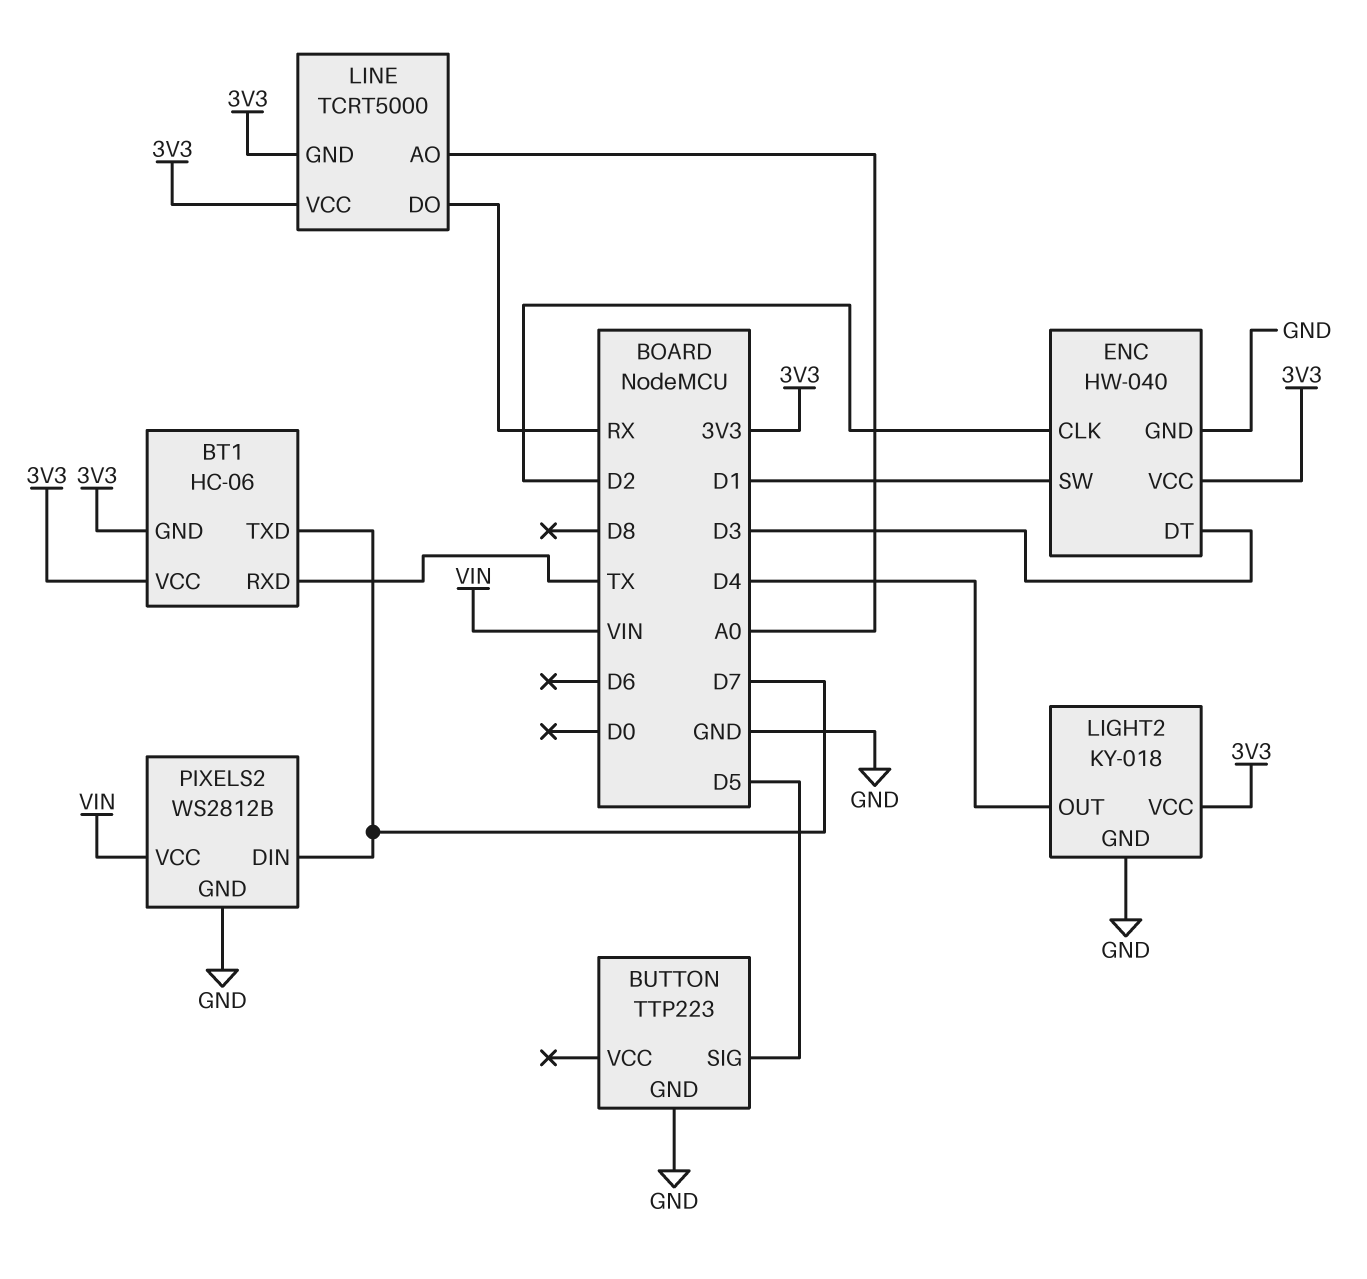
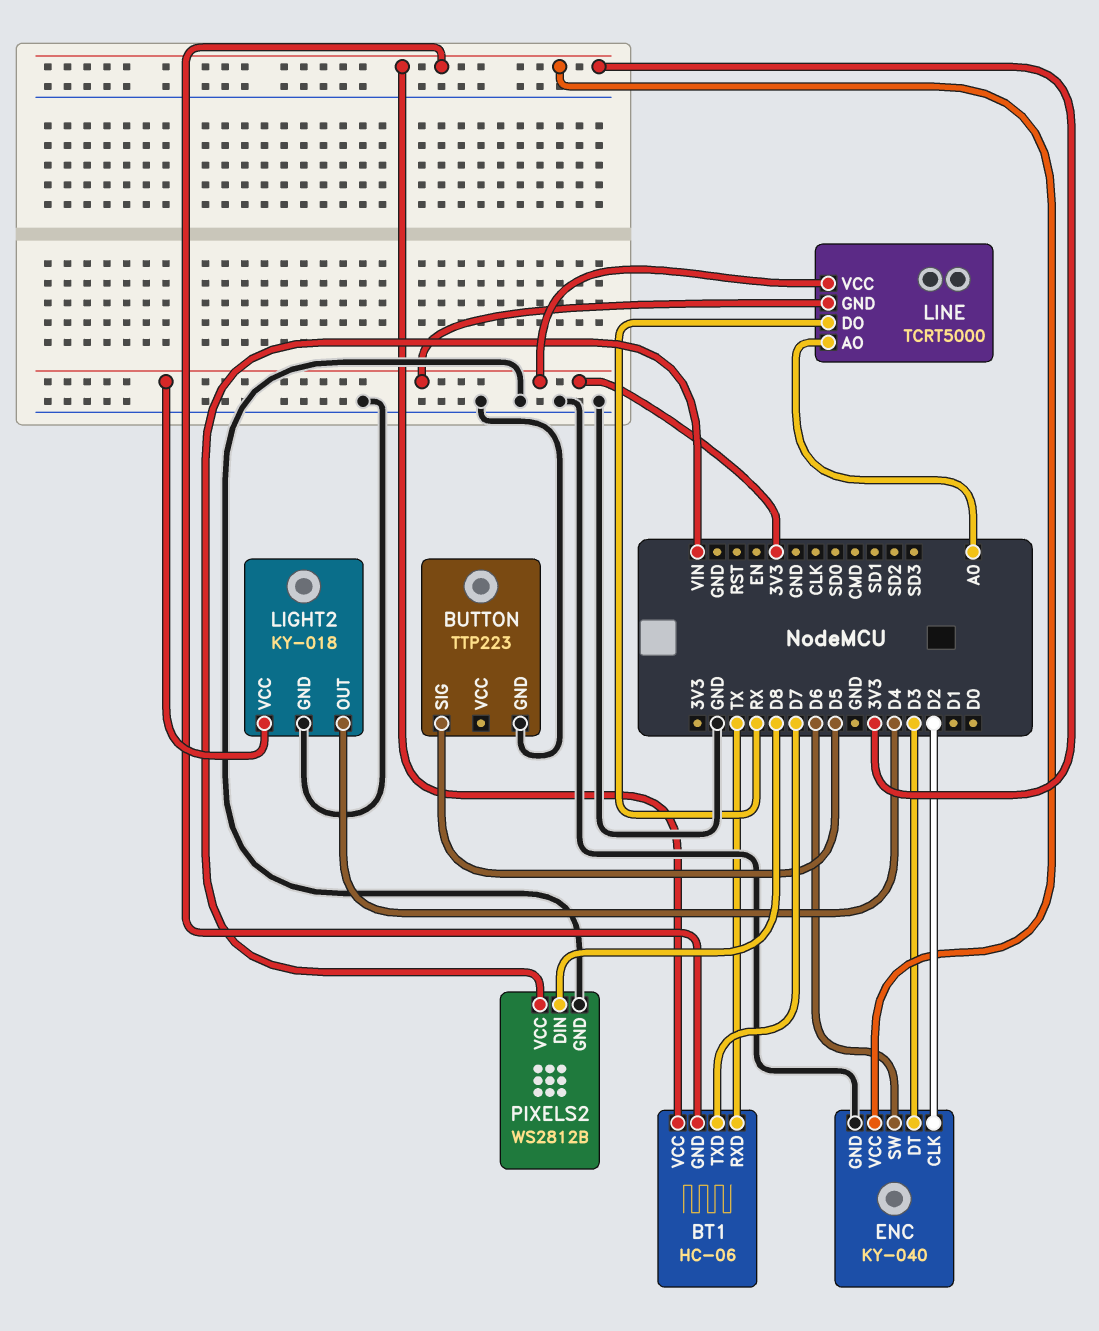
ENC: HW-040 -> KY-040
ENC pin SW: D1 -> D6
PIXELS2 pin DIN: D7 -> D8

